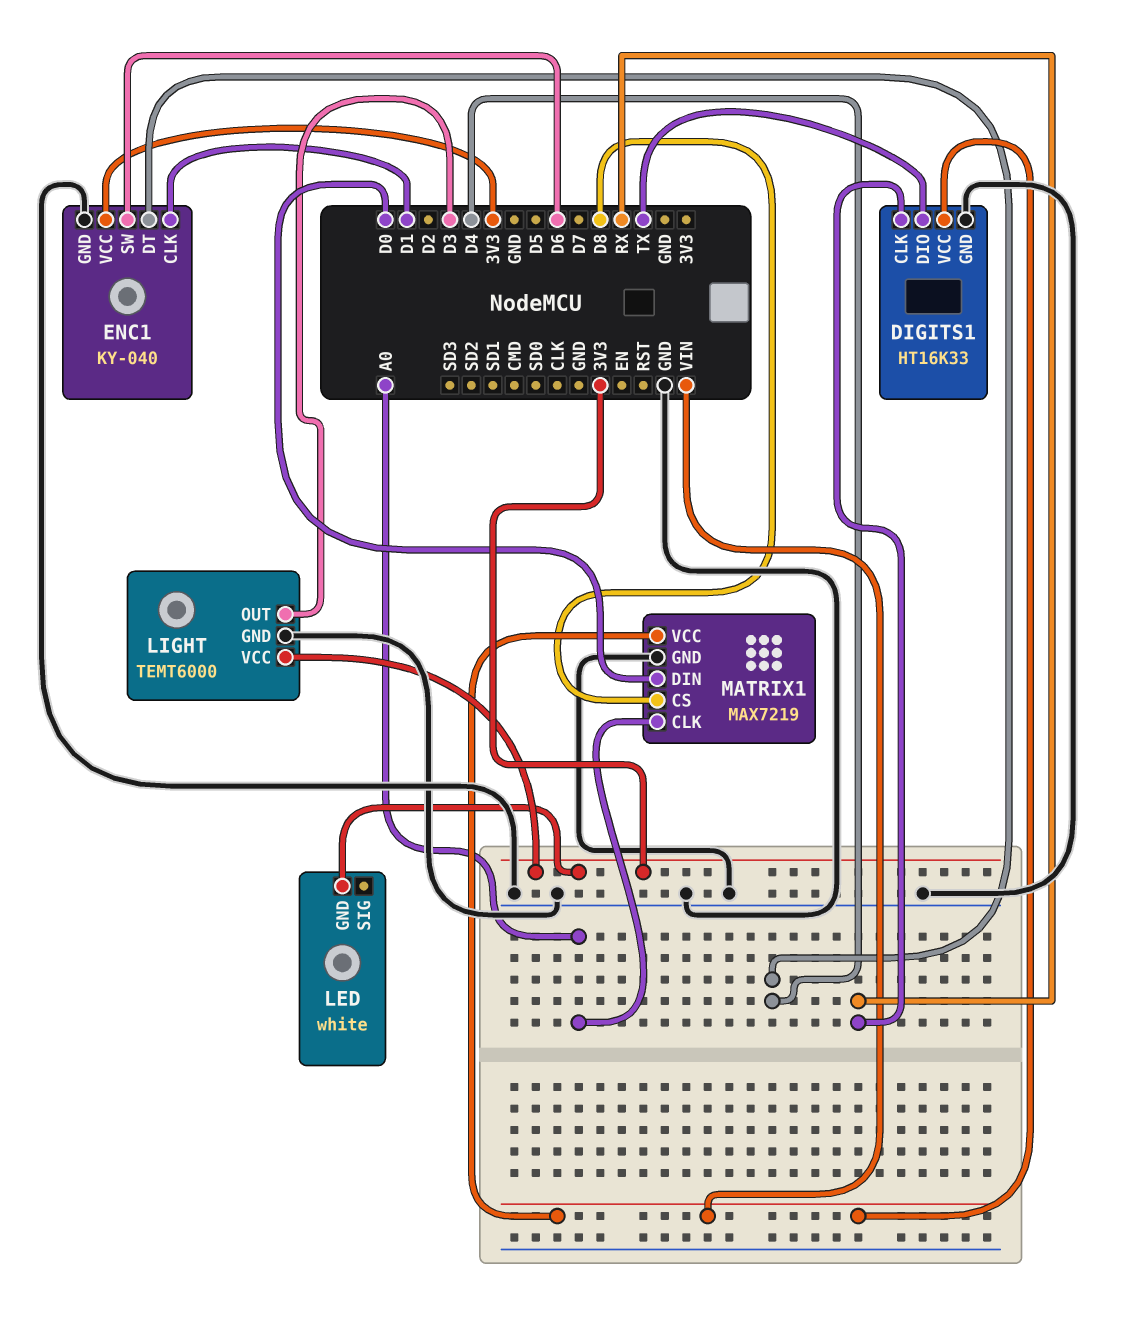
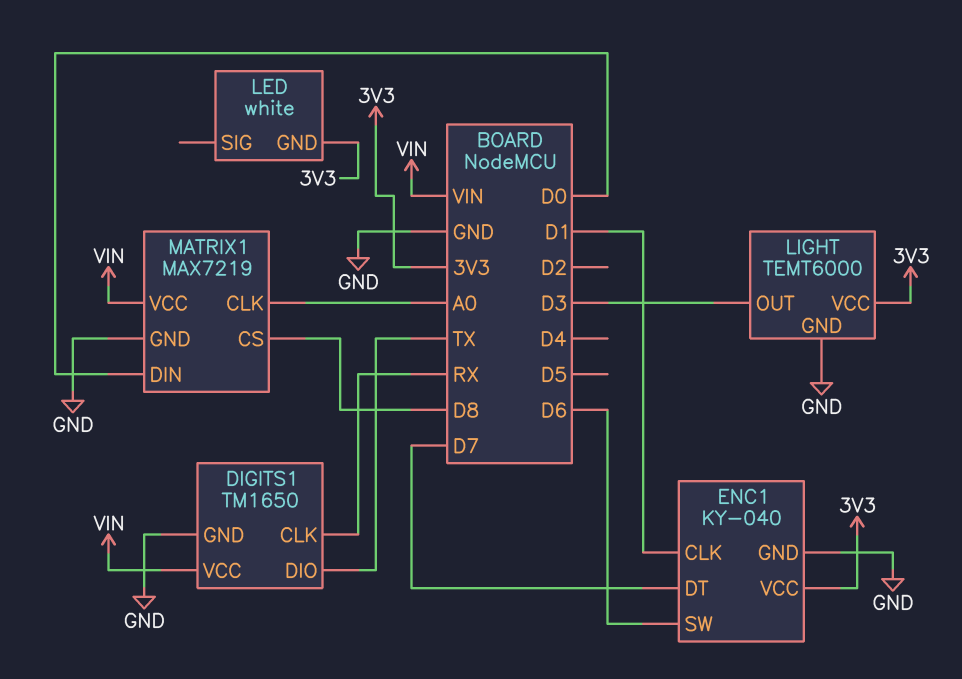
DIGITS1: HT16K33 -> TM1650
ENC1 pin DT: D4 -> D7

